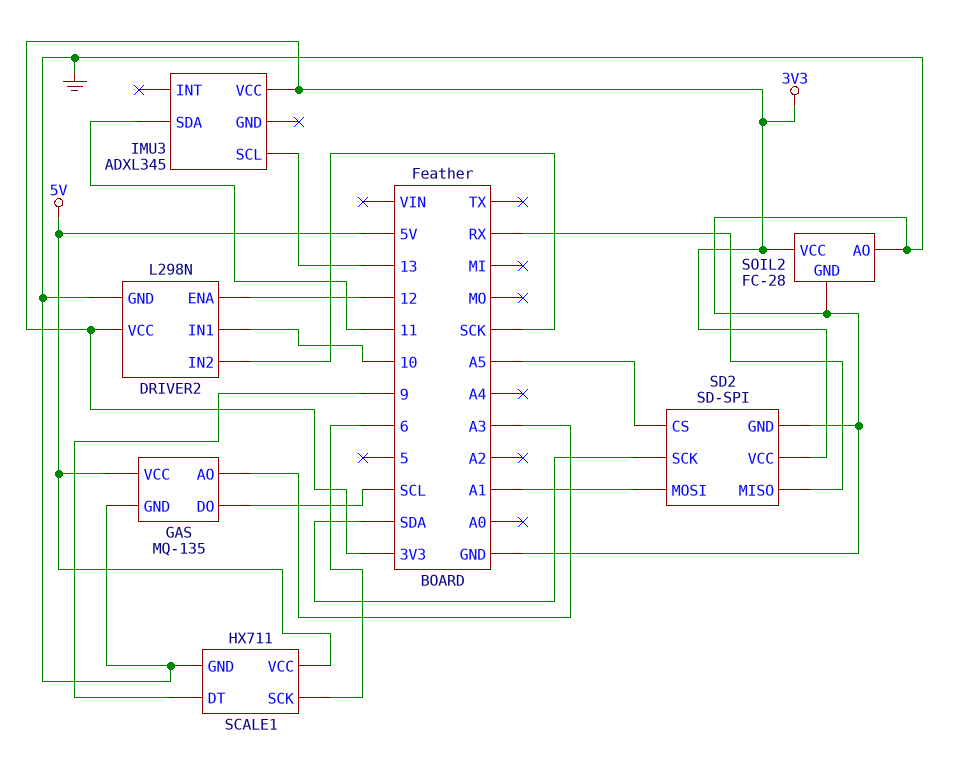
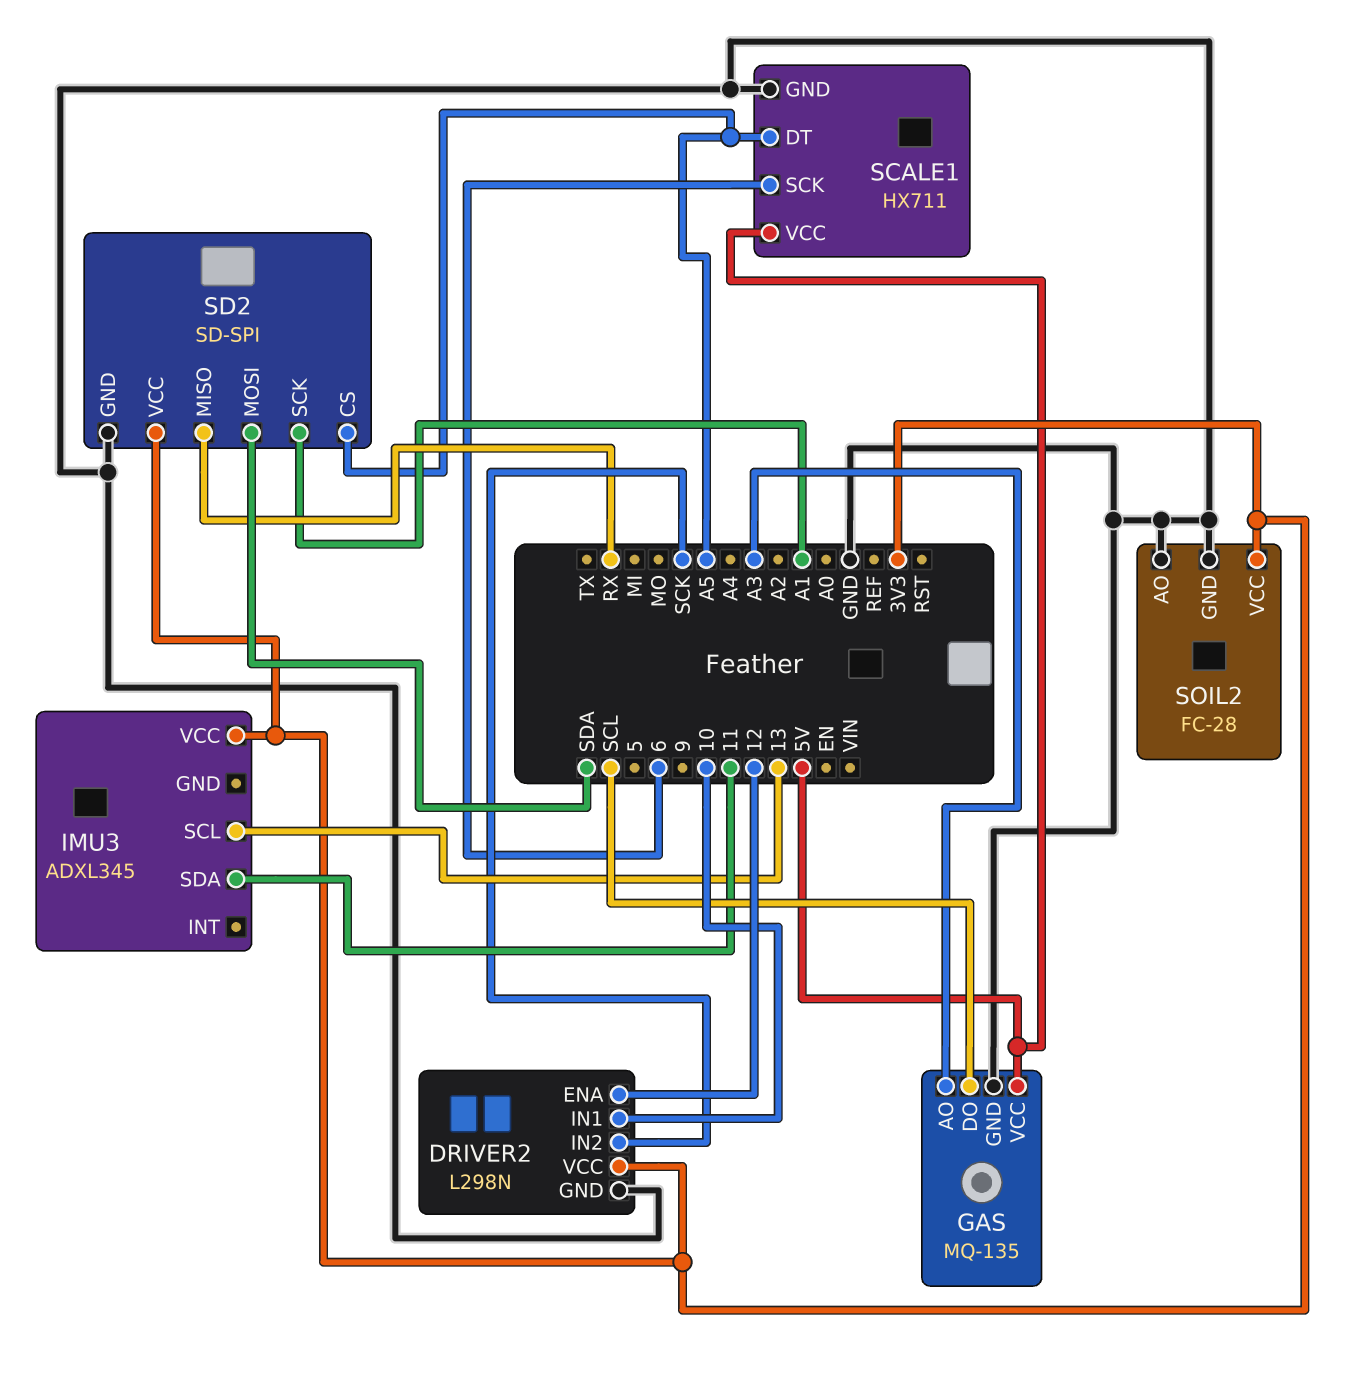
SCALE1 pin DT: 9 -> A5
SD2 pin MOSI: A1 -> SDA
SD2 pin SCK: SDA -> A1

